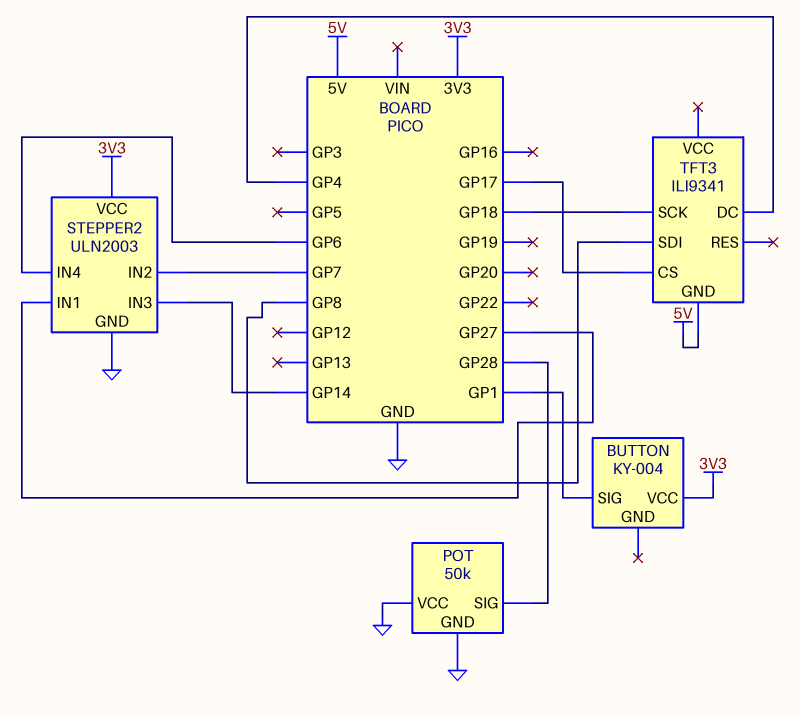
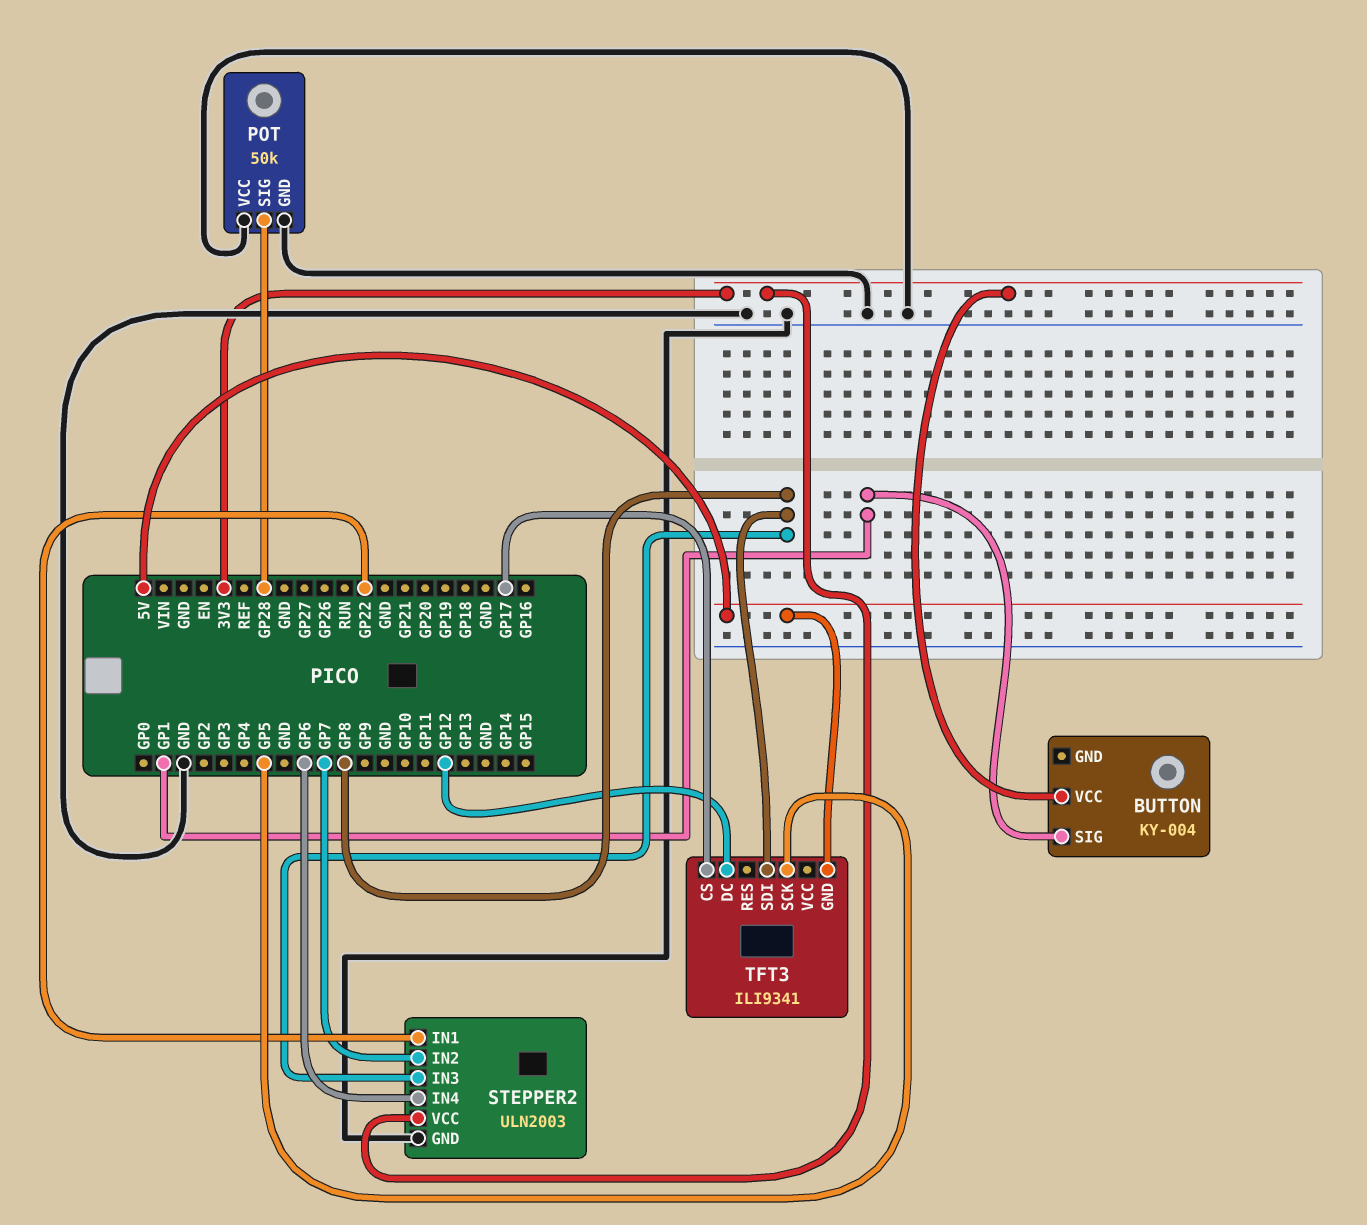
STEPPER2 pin IN1: GP27 -> GP22
STEPPER2 pin IN3: GP14 -> GP8
TFT3 pin DC: GP4 -> GP12
TFT3 pin SCK: GP18 -> GP5

